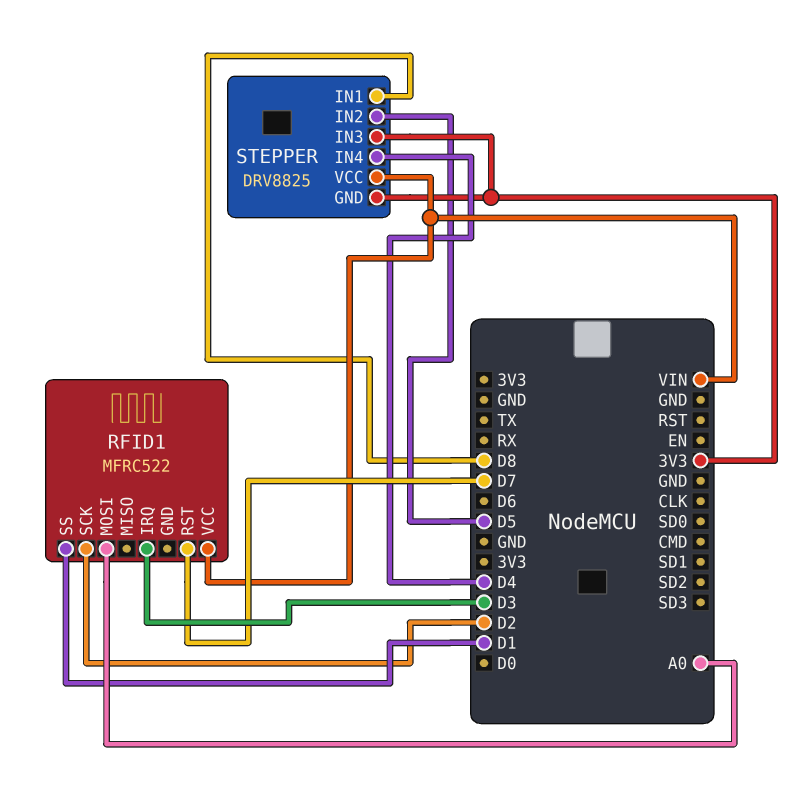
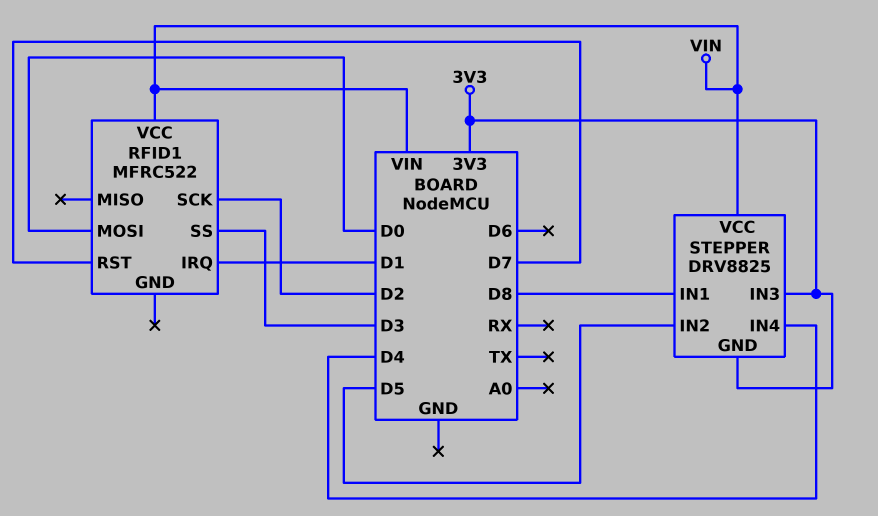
RFID1 pin IRQ: D3 -> D1
RFID1 pin MOSI: A0 -> D0
RFID1 pin SS: D1 -> D3

